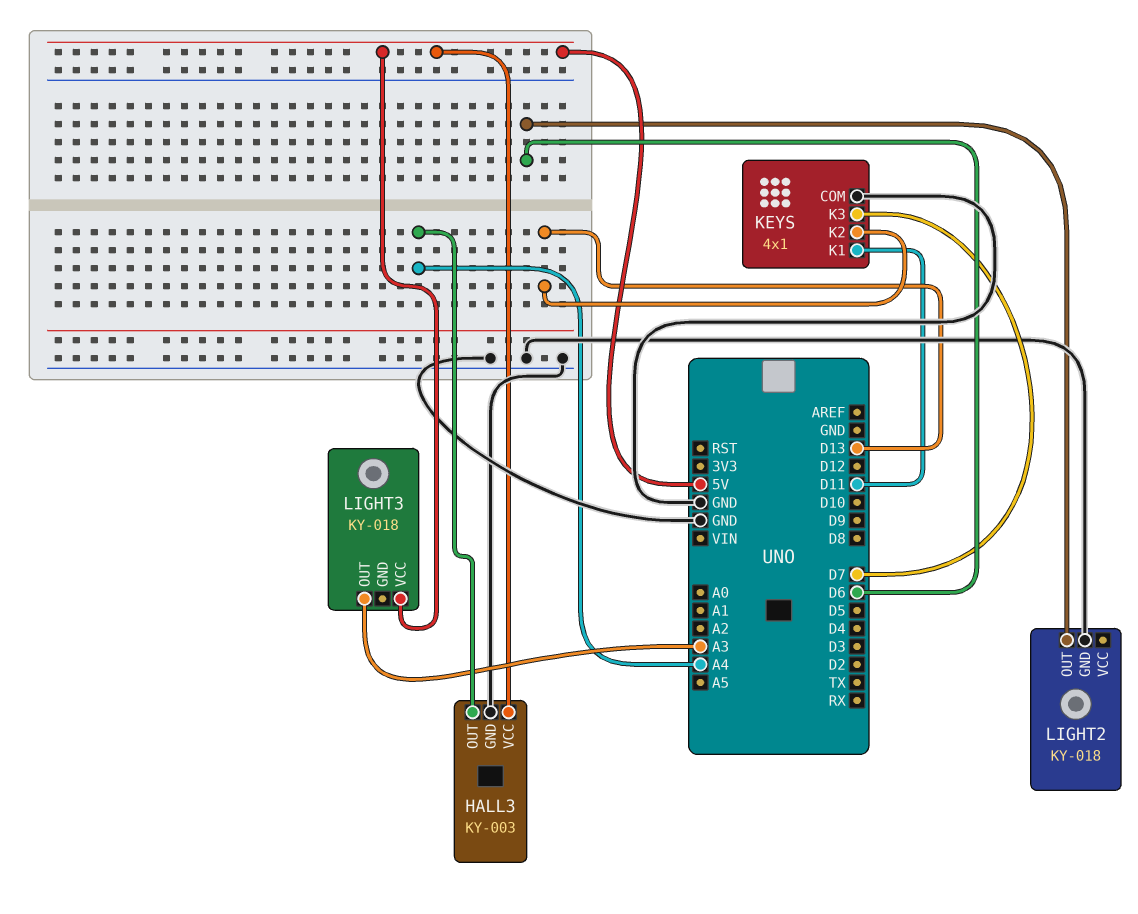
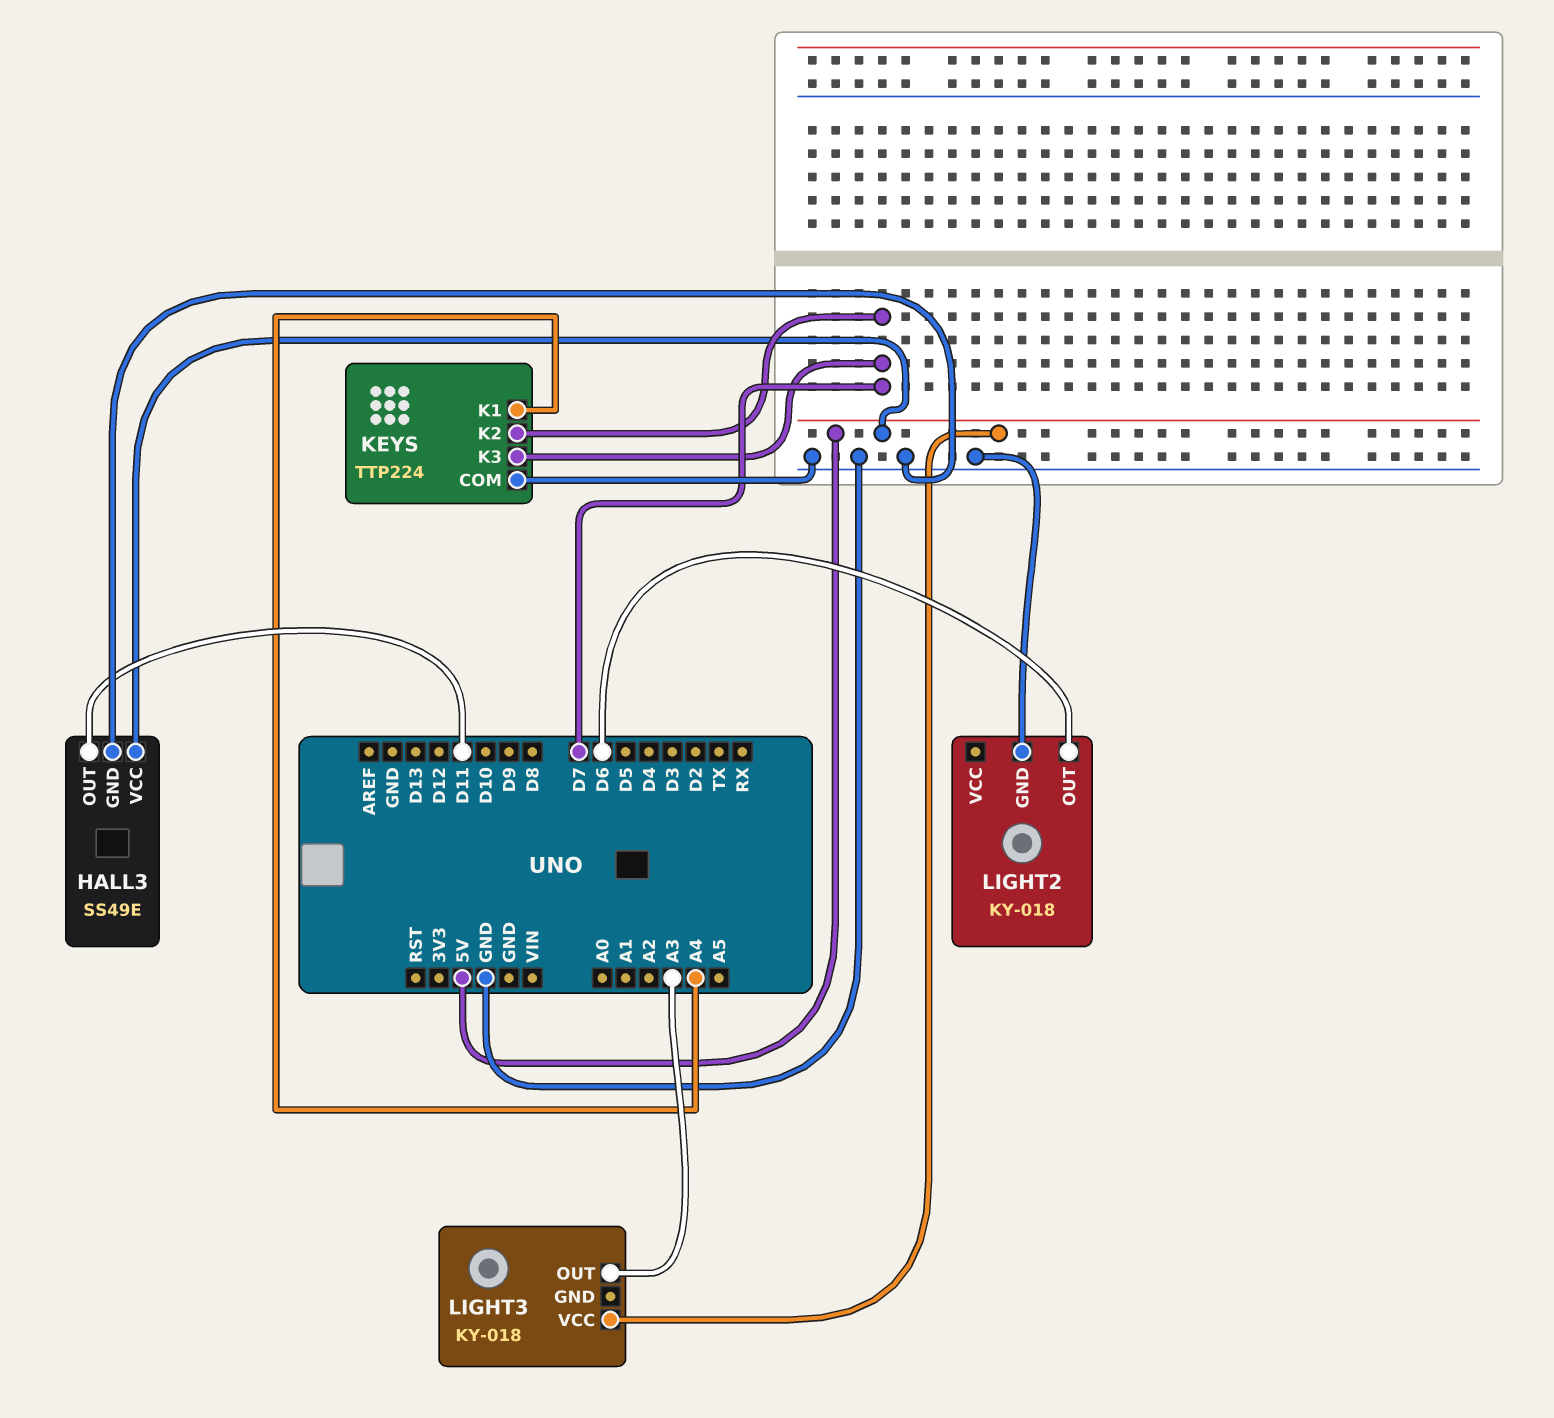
HALL3: KY-003 -> SS49E
HALL3 pin OUT: A4 -> D11
KEYS: 4x1 -> TTP224
KEYS pin K1: D11 -> A4
KEYS pin K2: D13 -> D7

